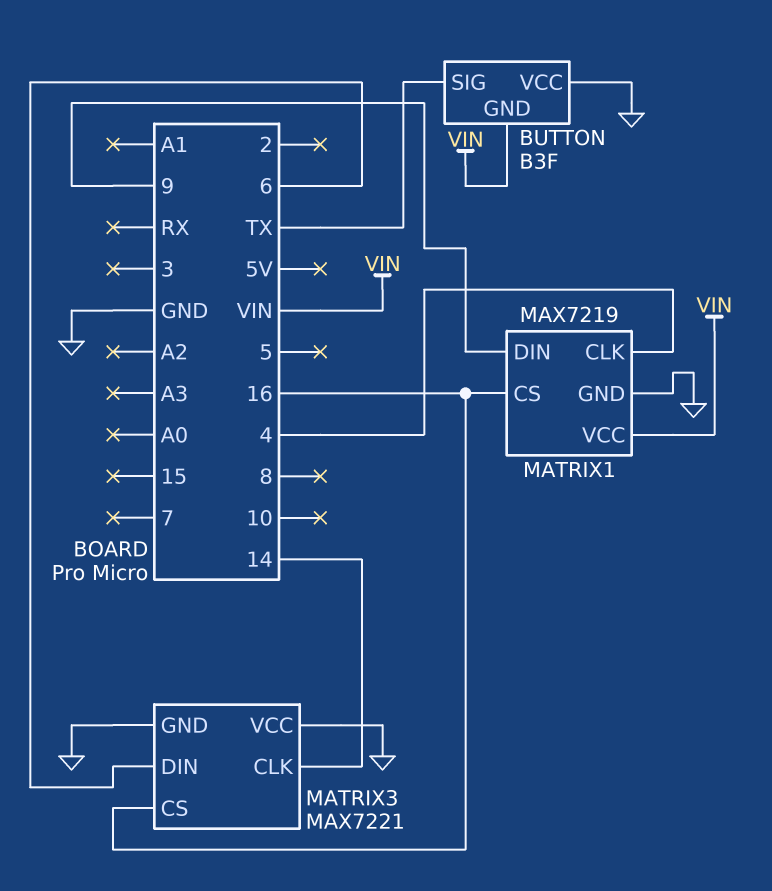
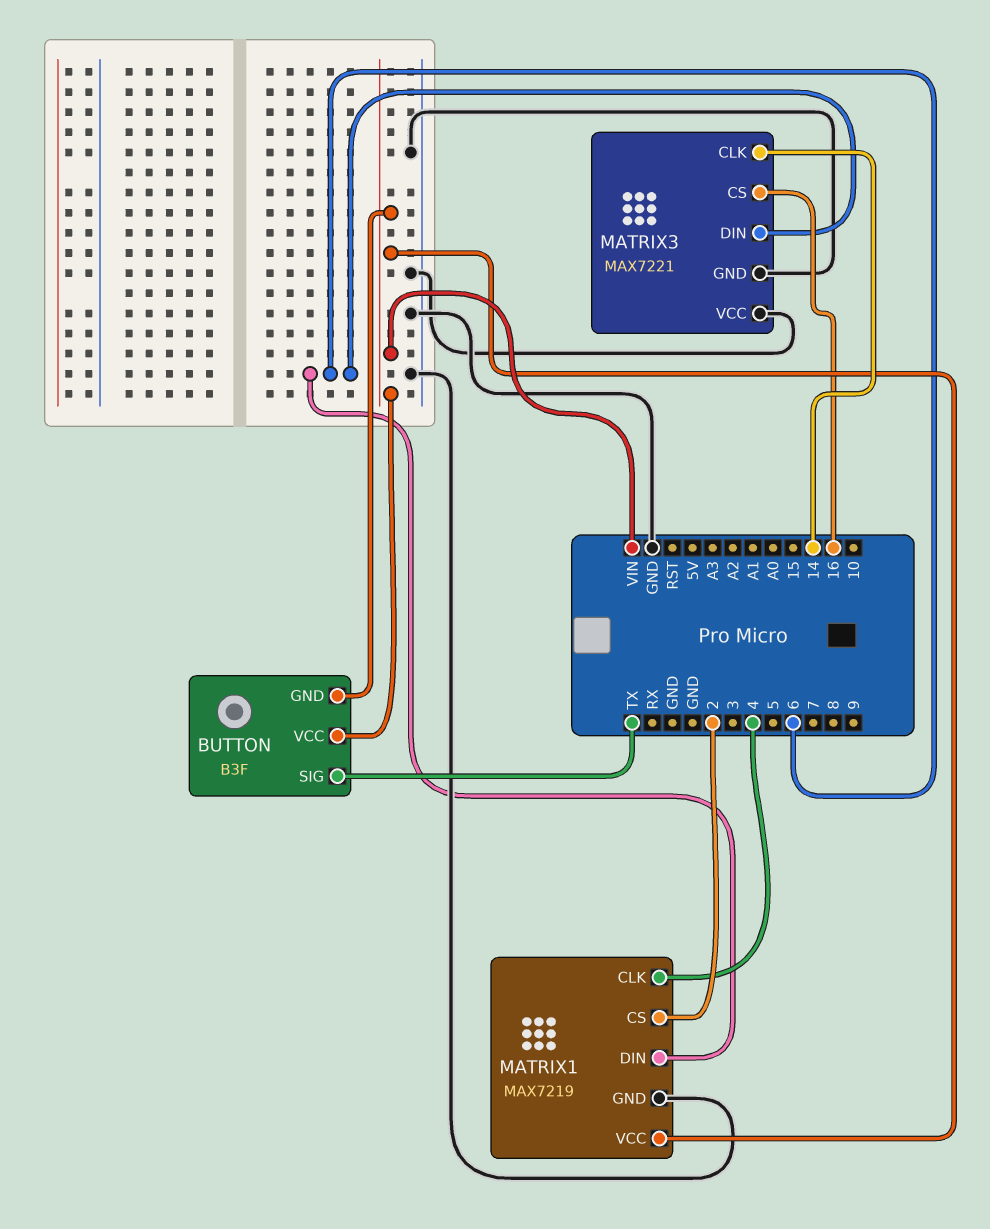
BUTTON pin VCC: GND -> VIN
MATRIX1 pin CS: 16 -> 2
MATRIX1 pin DIN: 9 -> 6

